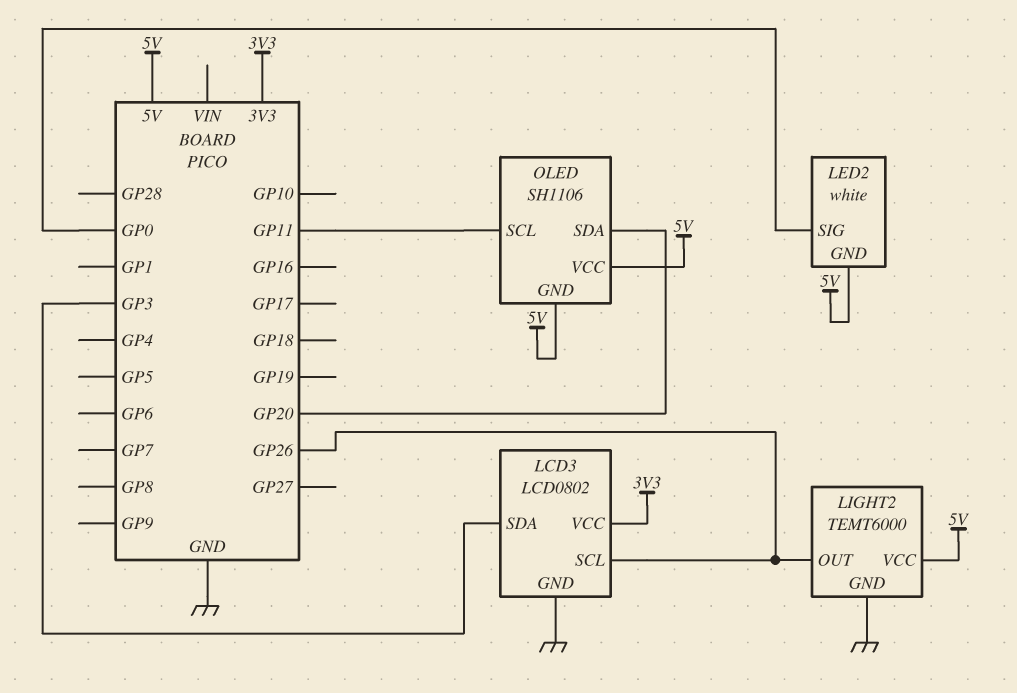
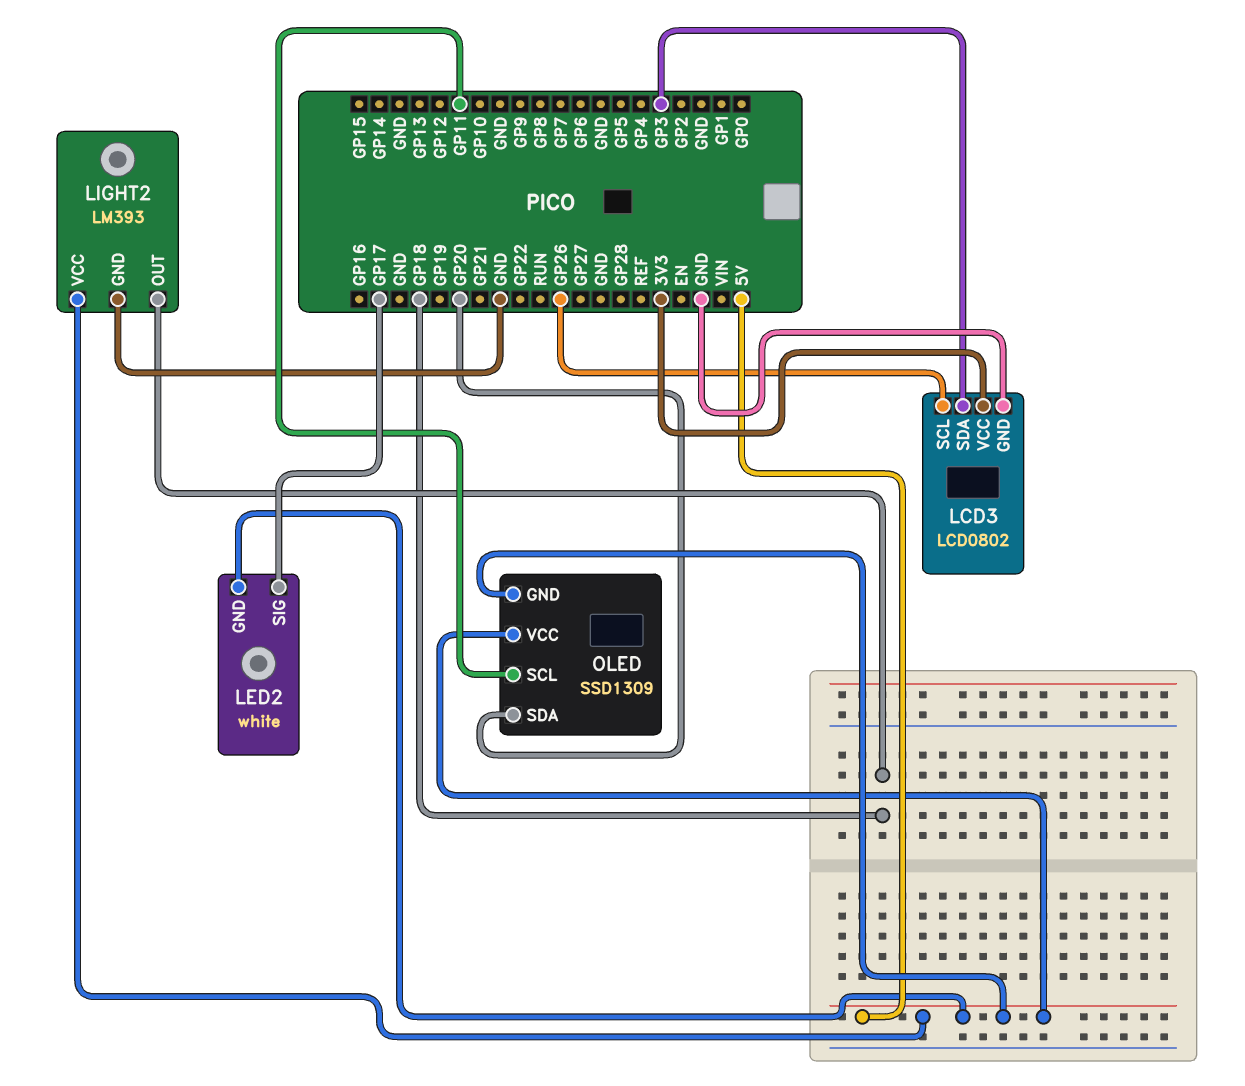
LED2 pin SIG: GP0 -> GP17
LIGHT2: TEMT6000 -> LM393
LIGHT2 pin OUT: GP26 -> GP18
OLED: SH1106 -> SSD1309

